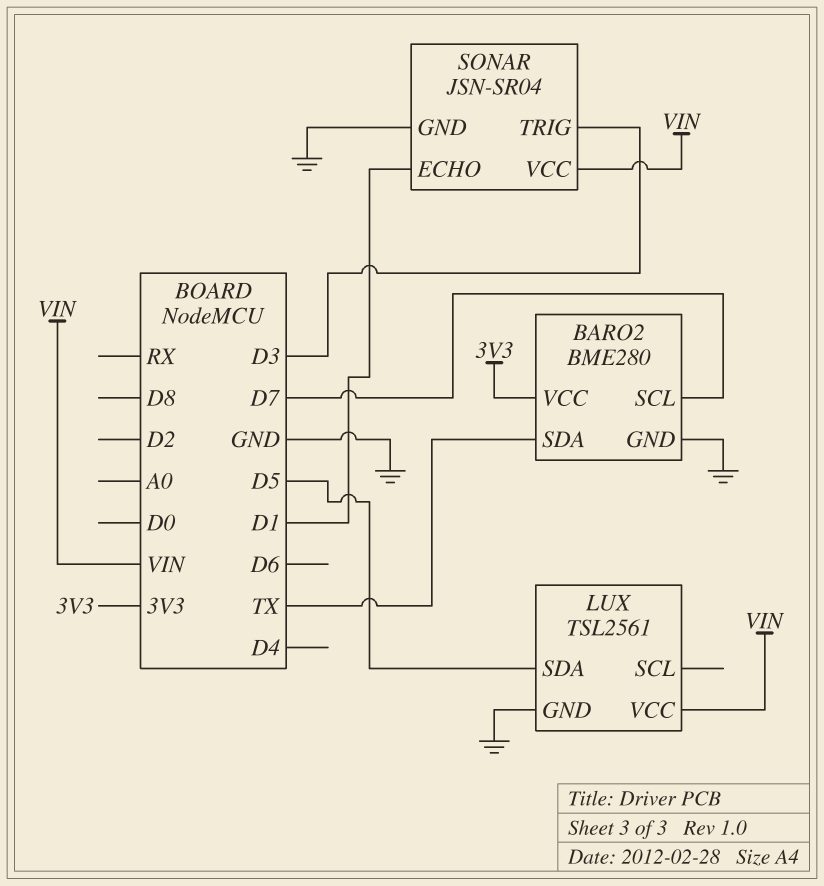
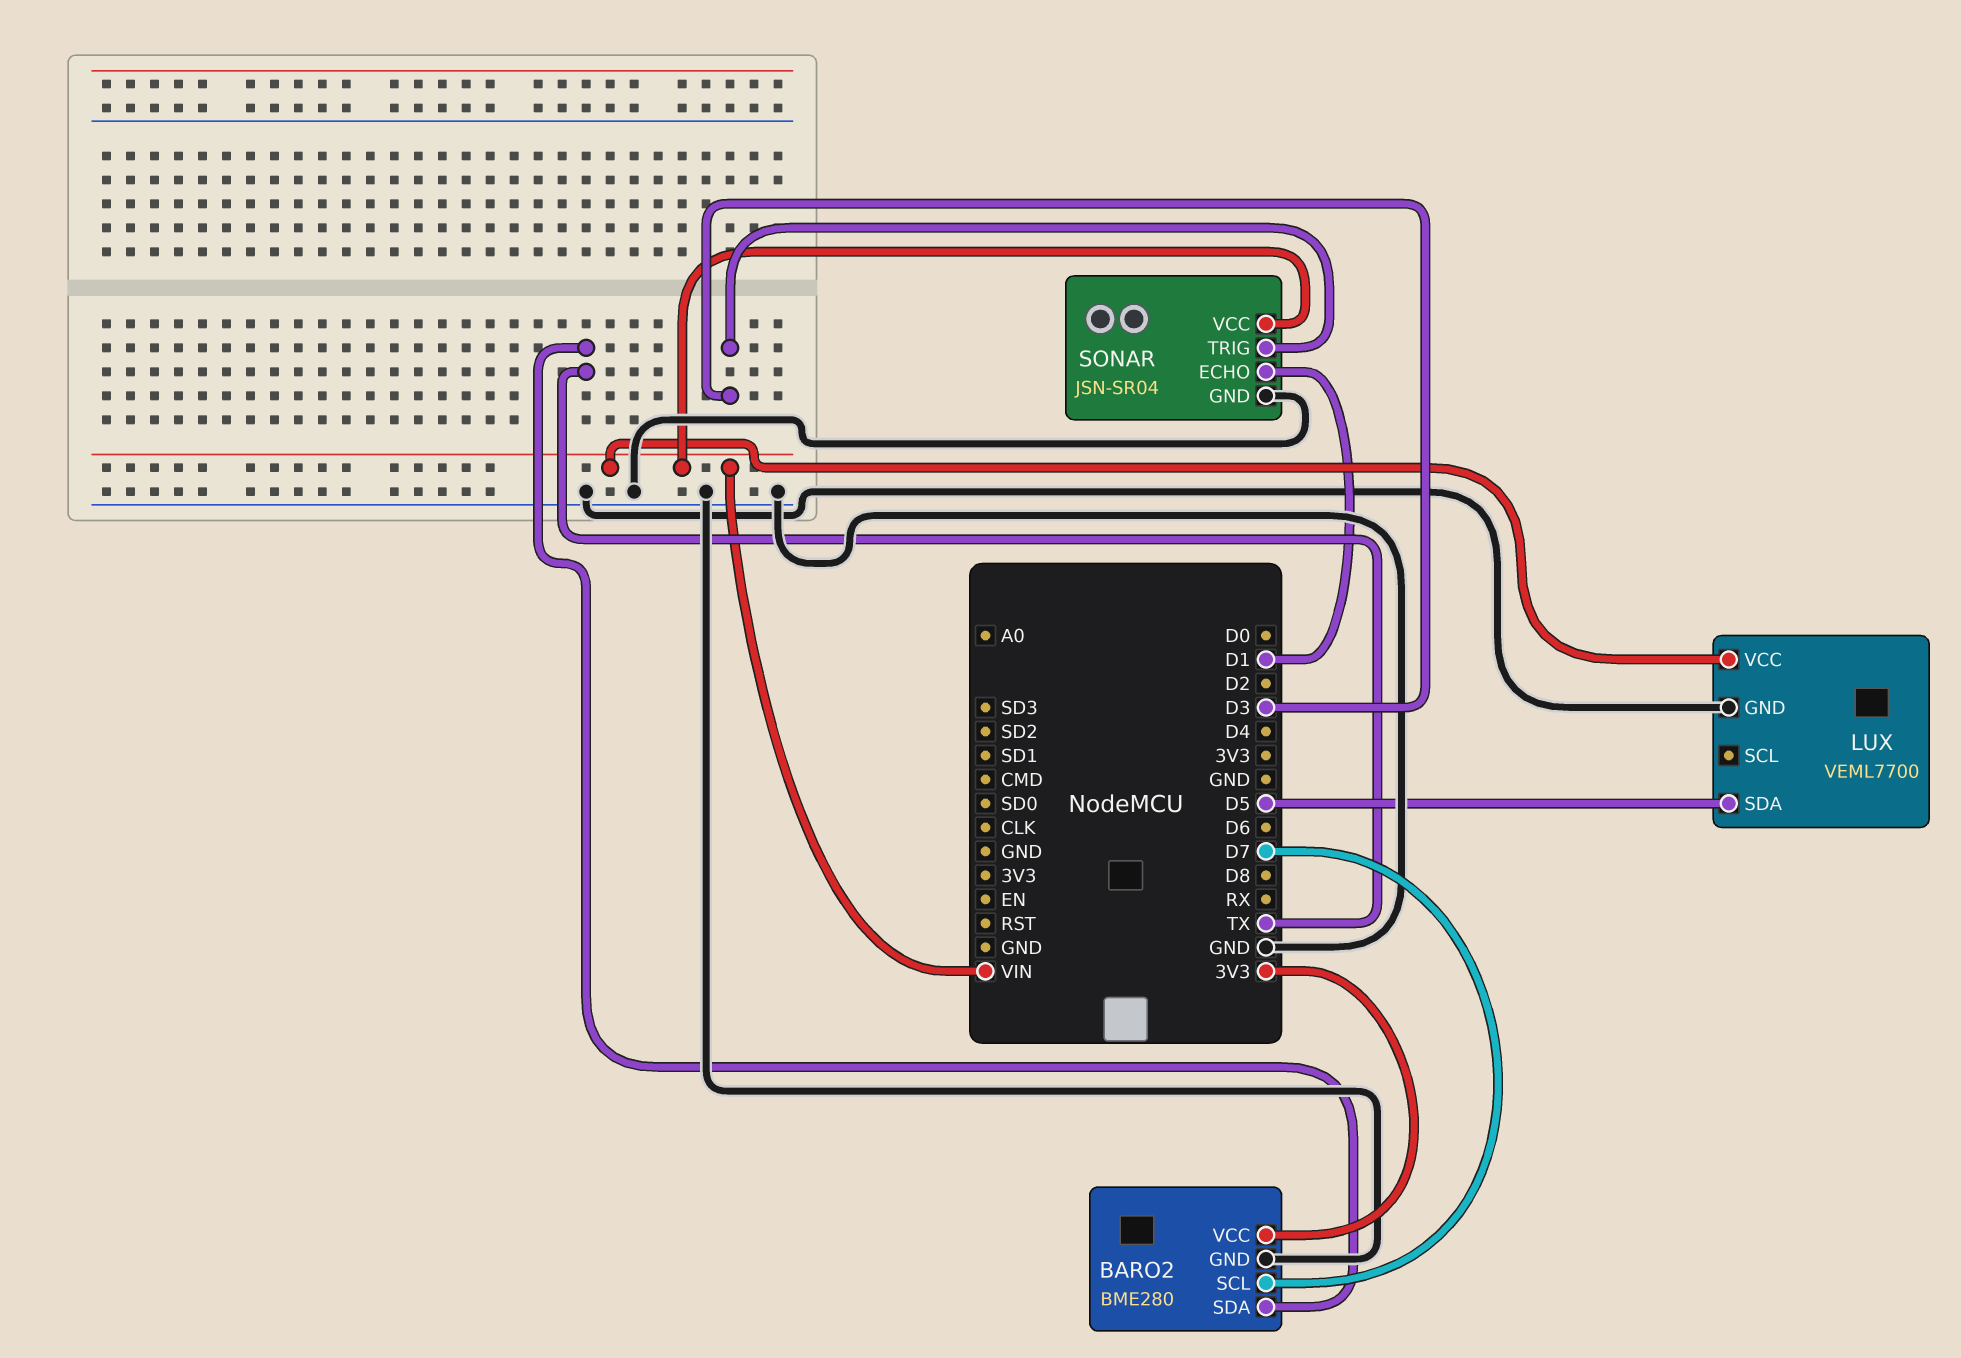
LUX: TSL2561 -> VEML7700

